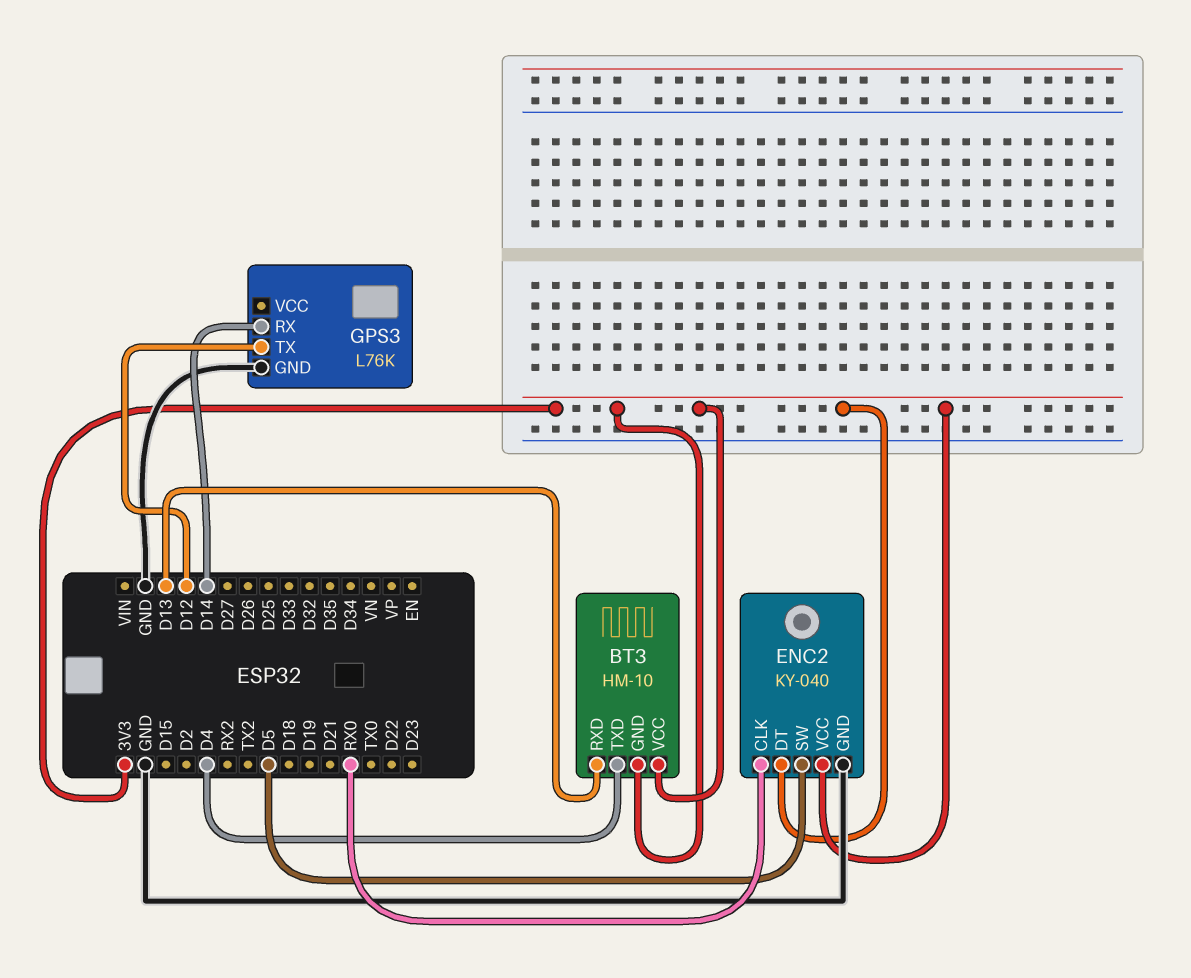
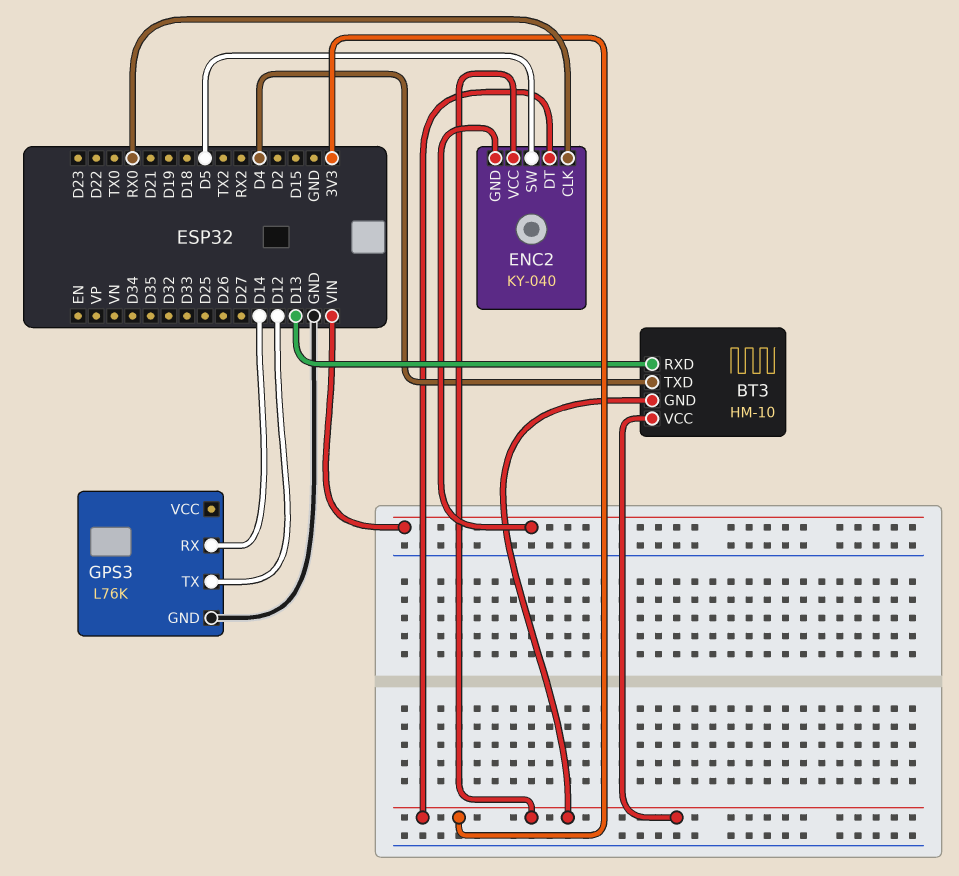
ENC2 pin GND: GND -> VIN

